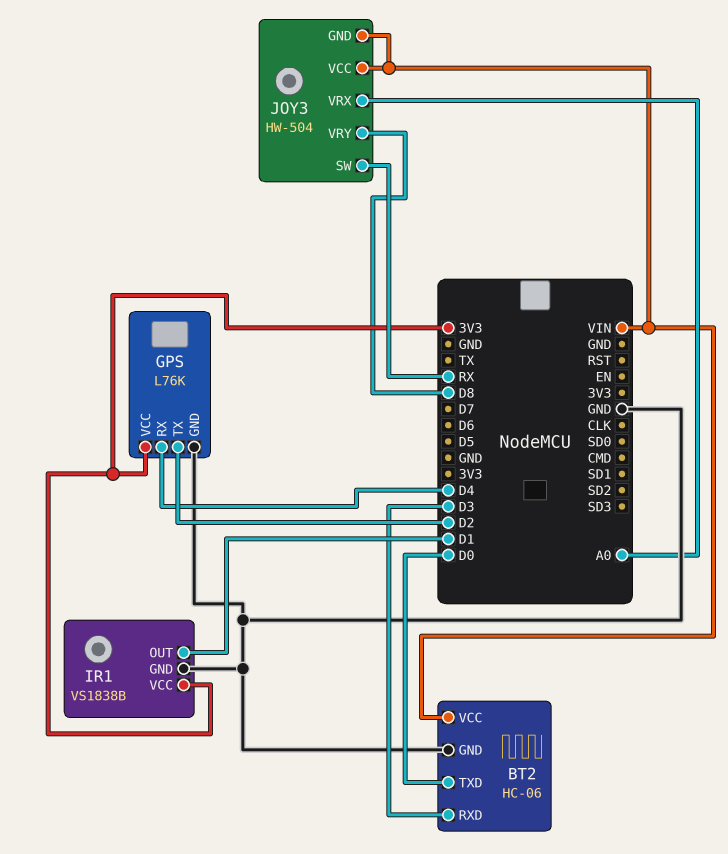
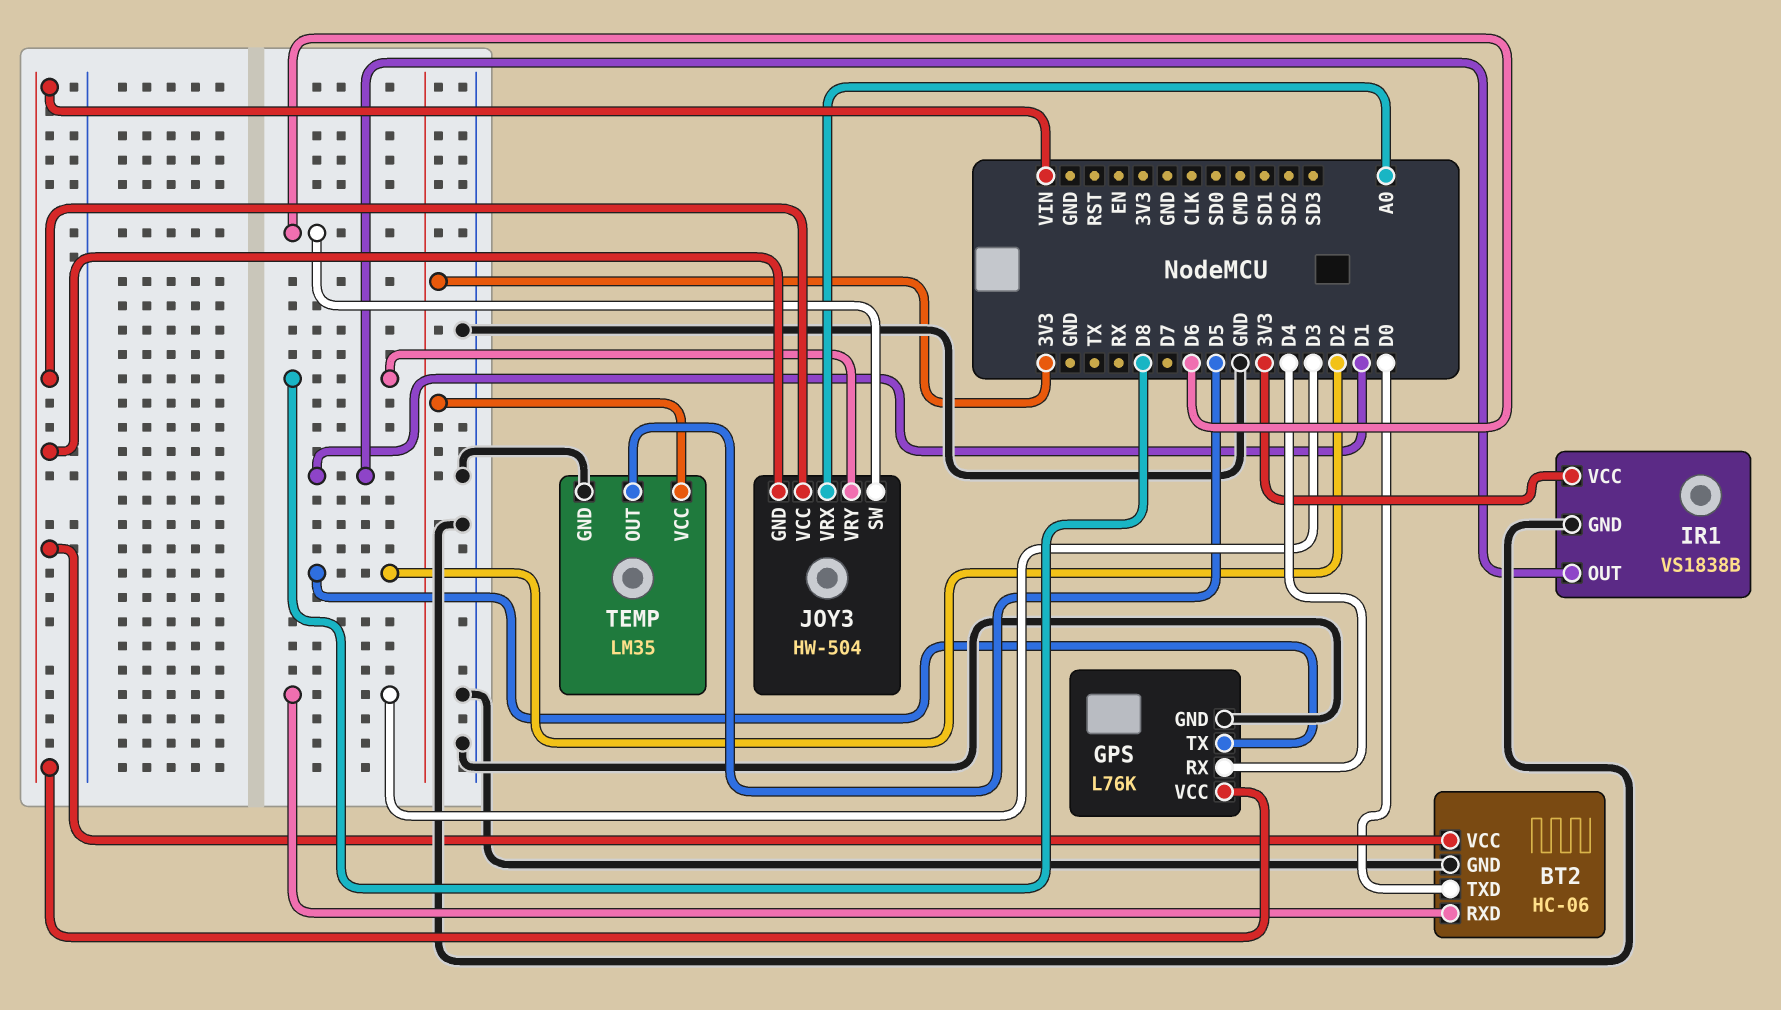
GPS pin VCC: 3V3 -> VIN
JOY3 pin SW: RX -> D6
TEMP: none -> LM35
TEMP pin GND: none -> GND
TEMP pin OUT: none -> D5
TEMP pin VCC: none -> 3V3

